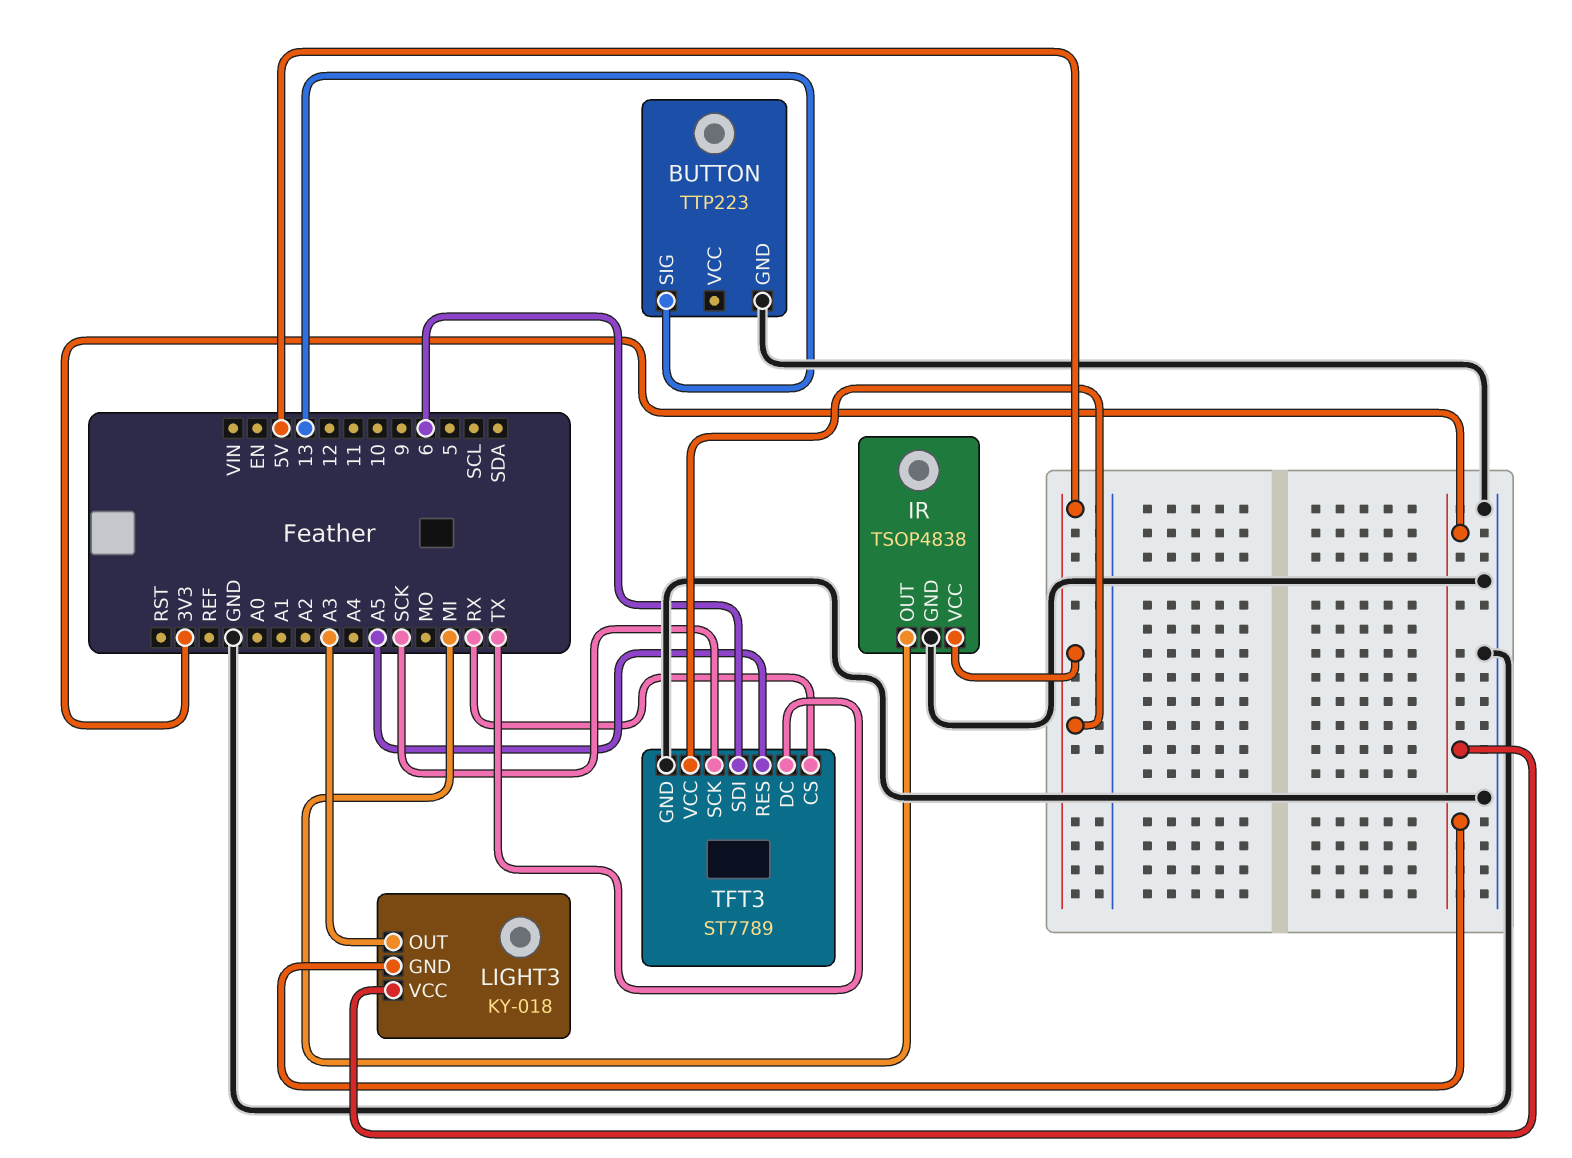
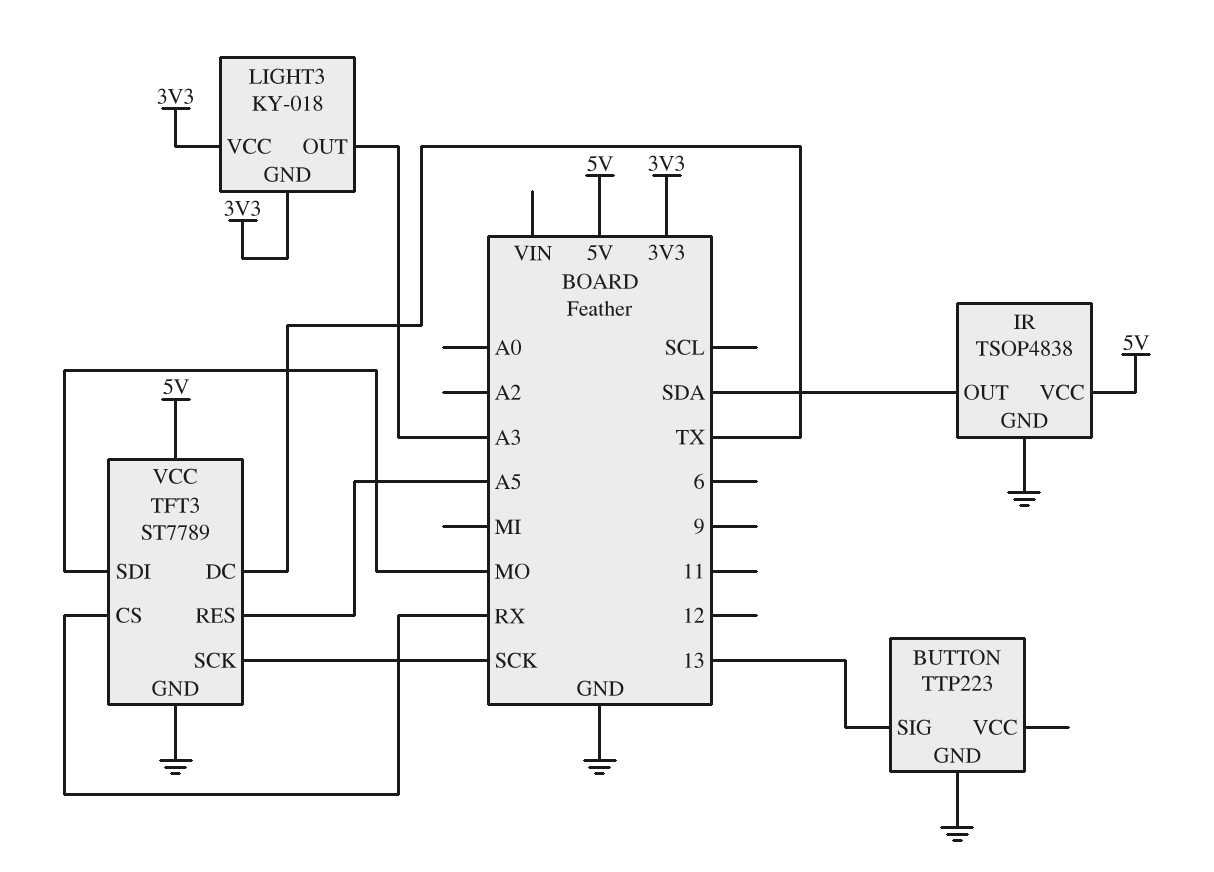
IR pin OUT: MI -> SDA
TFT3 pin SDI: 6 -> MO

